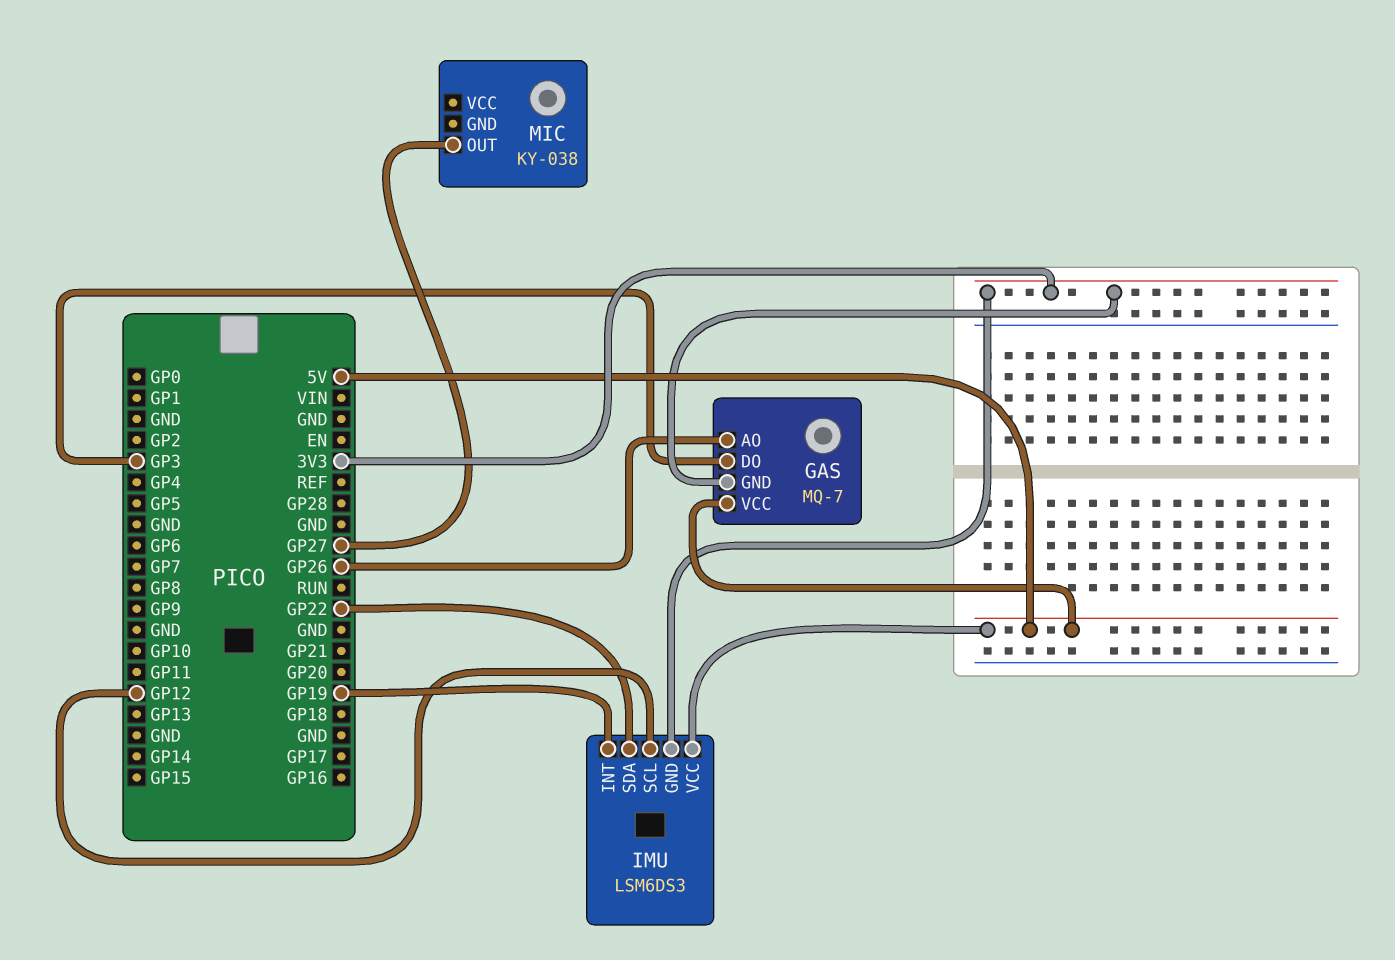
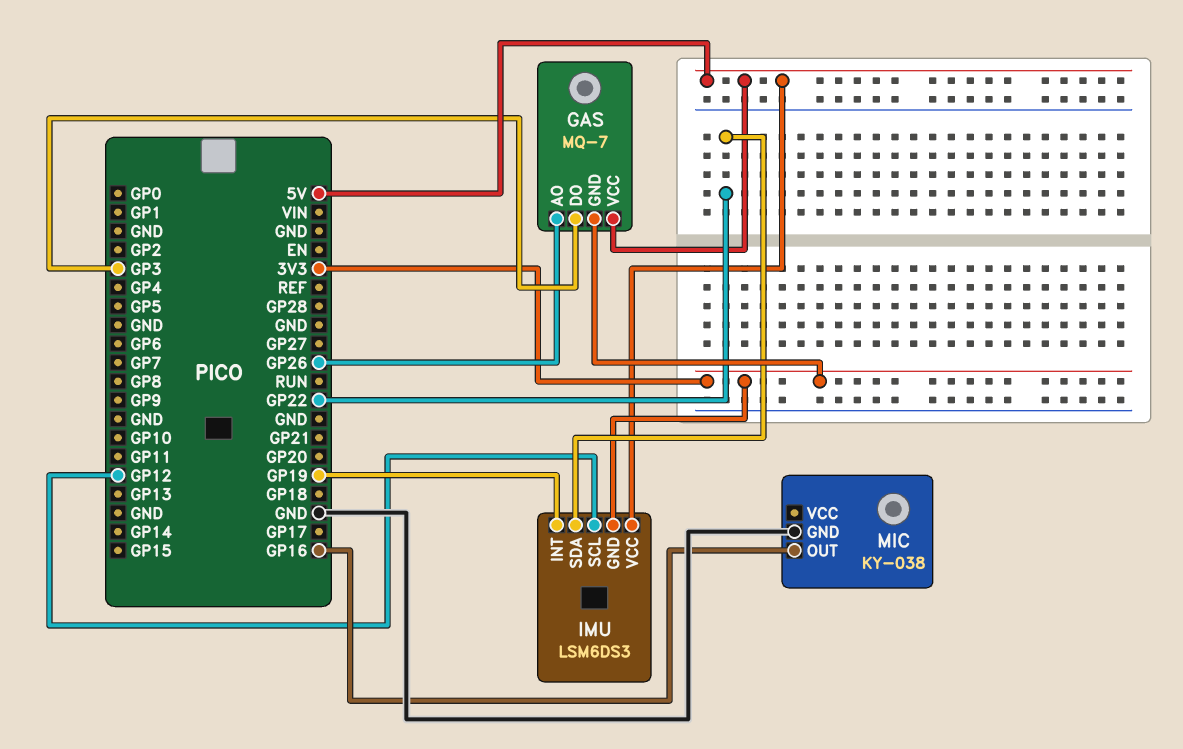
MIC pin GND: none -> GND
MIC pin OUT: GP27 -> GP16

